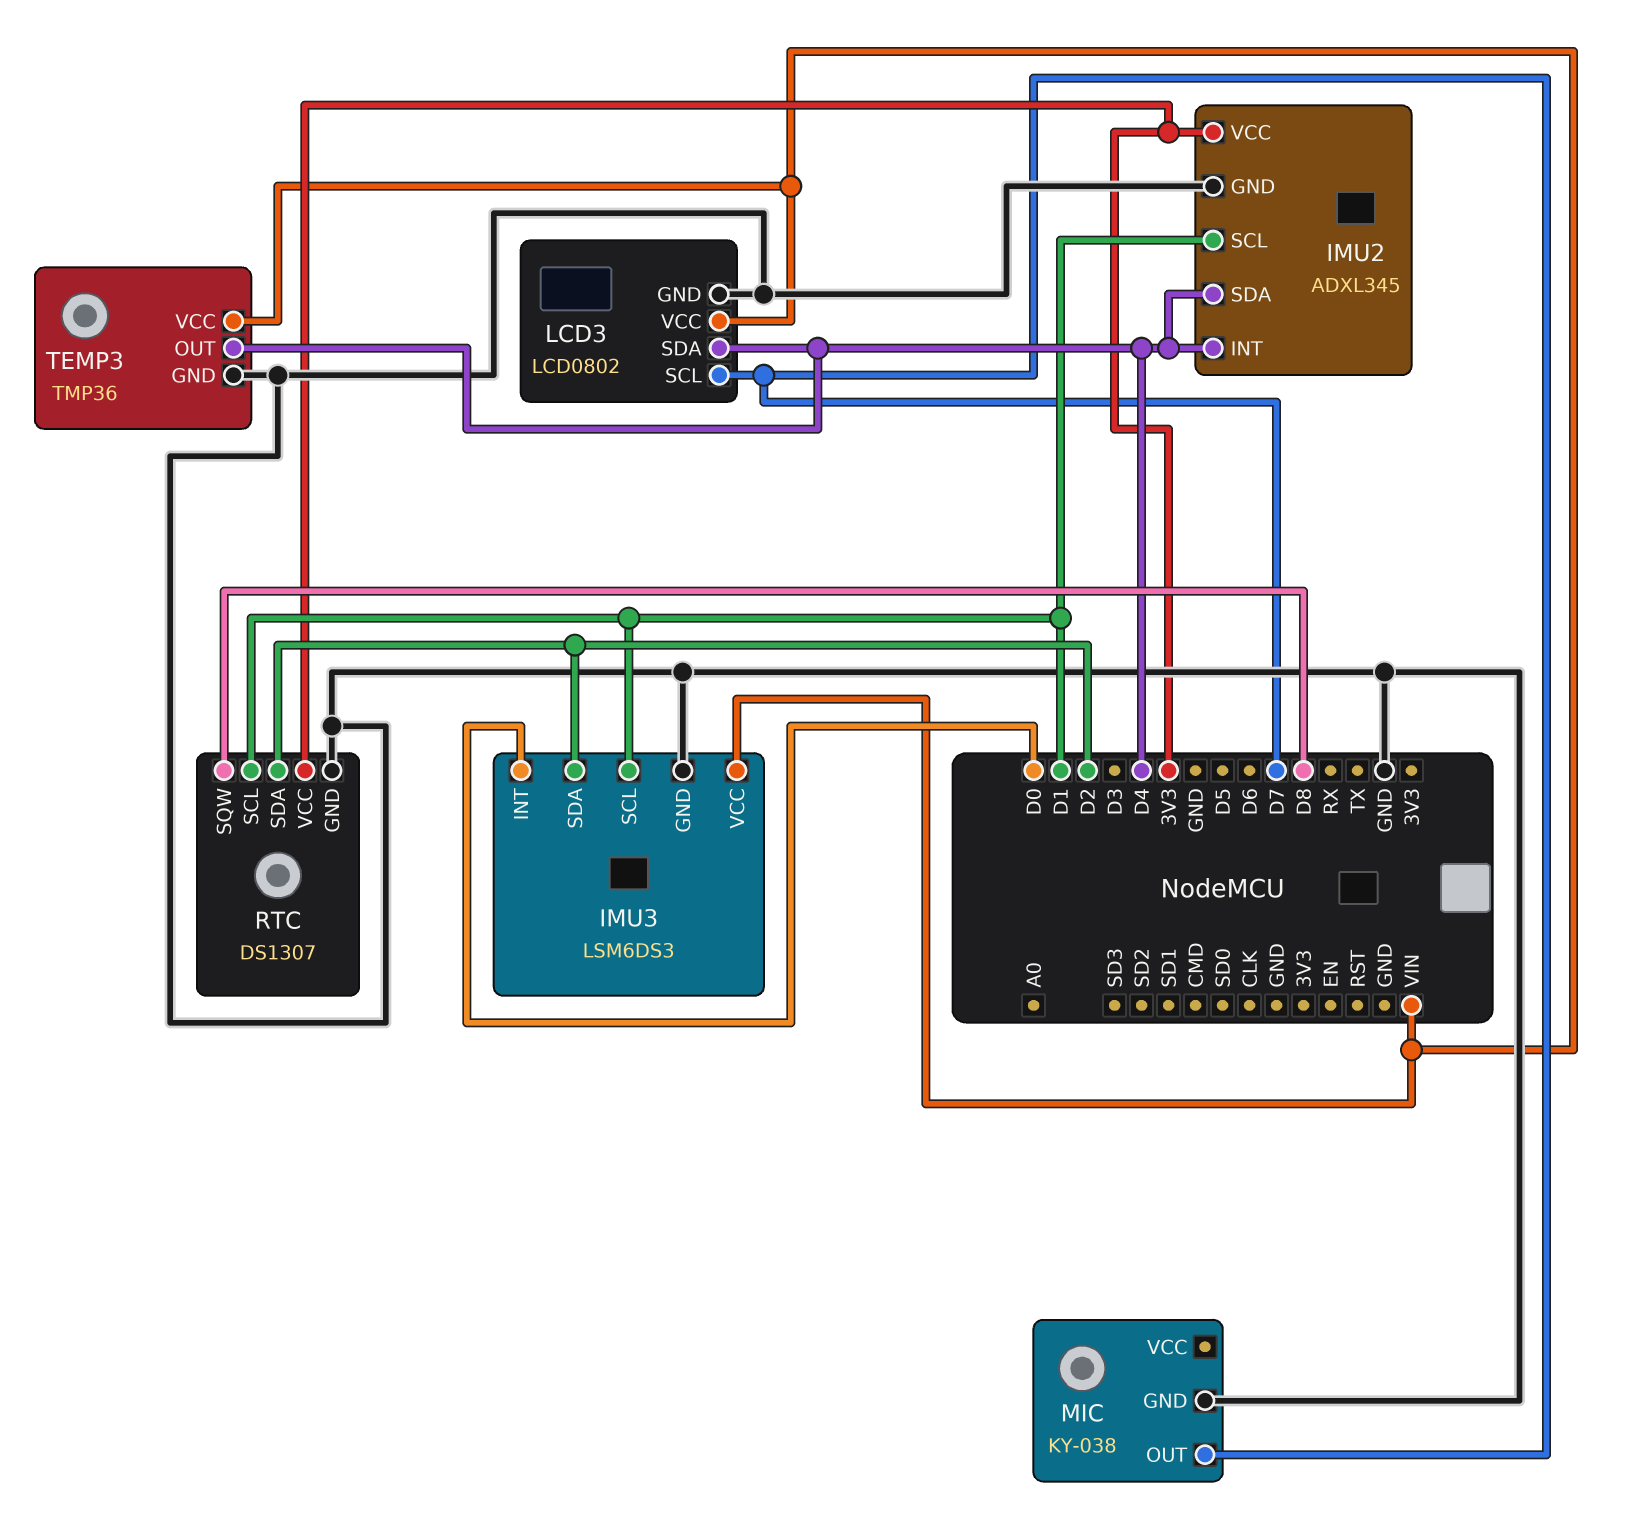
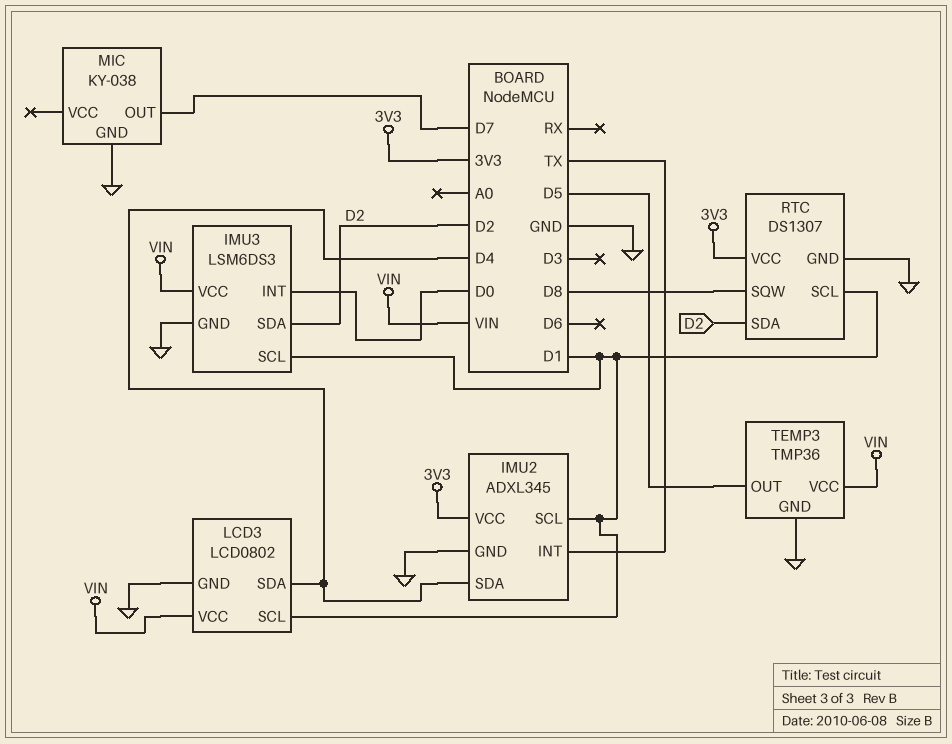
IMU2 pin INT: D4 -> TX
LCD3 pin SCL: D7 -> D1
TEMP3 pin OUT: D4 -> D5

